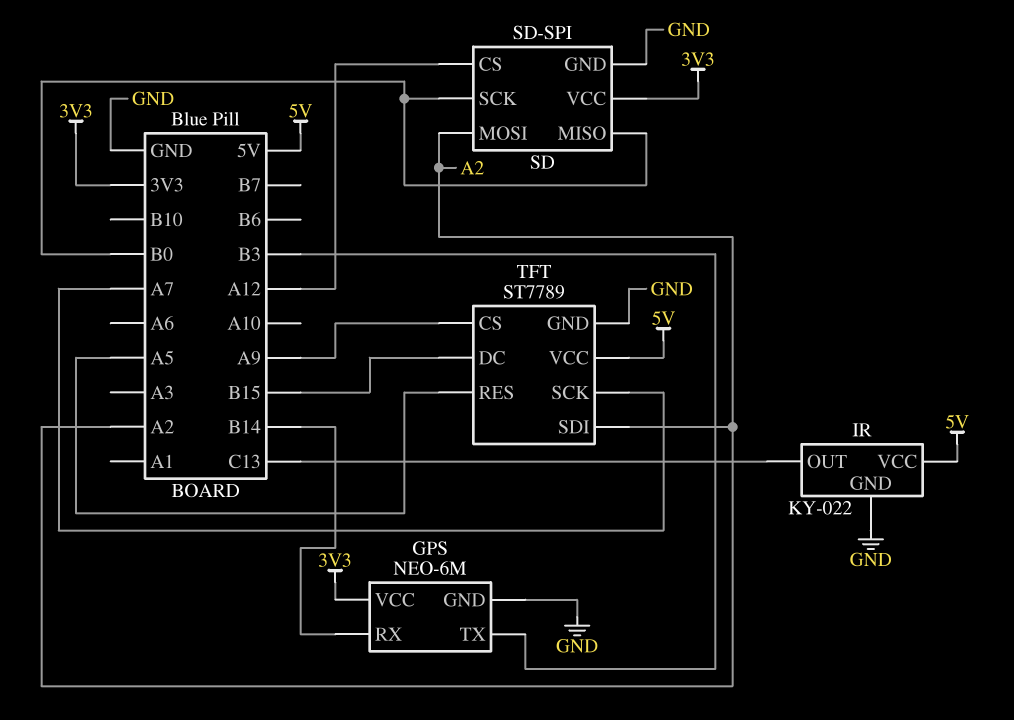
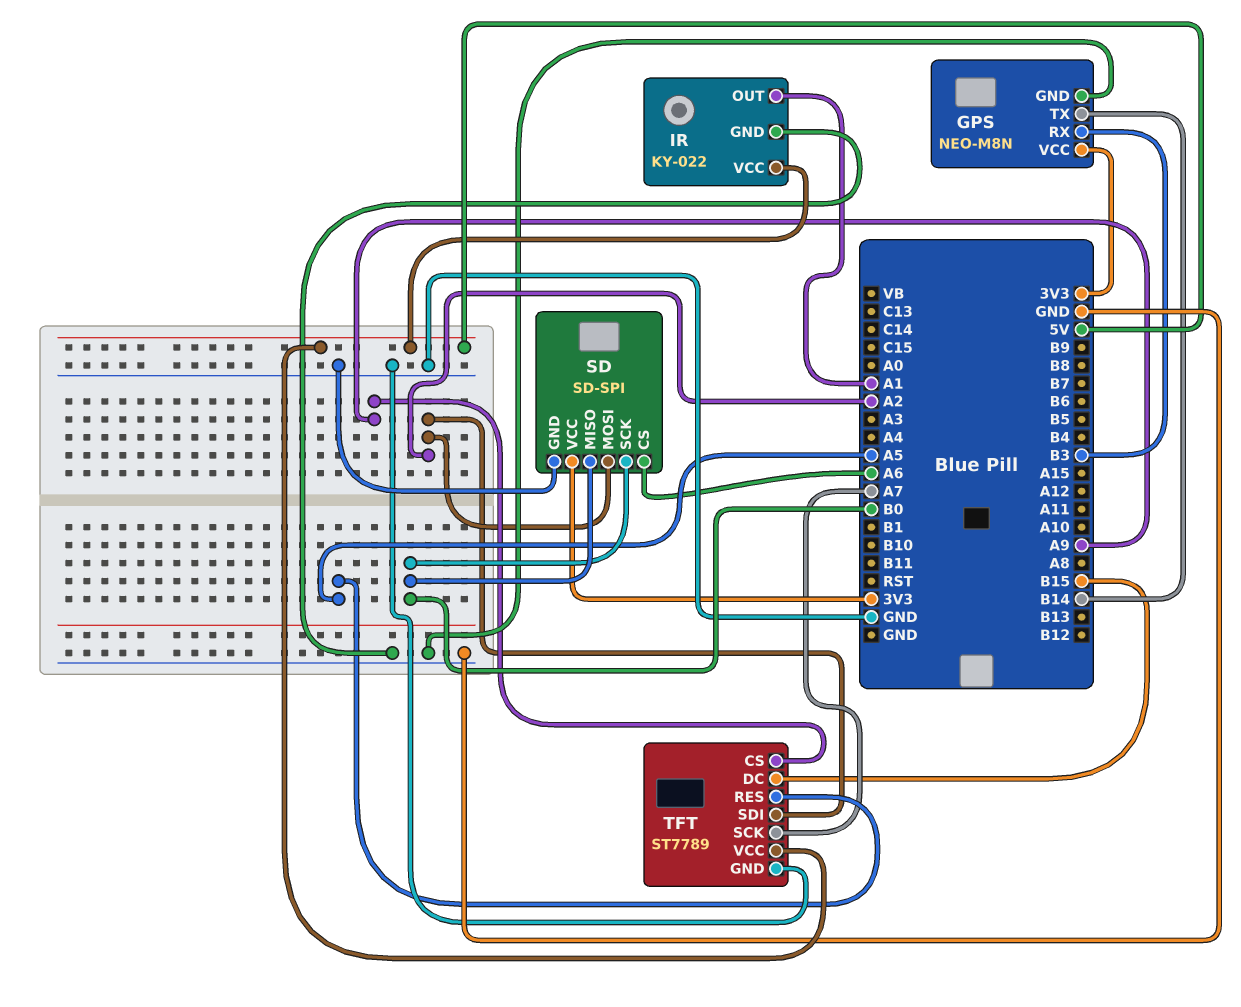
GPS: NEO-6M -> NEO-M8N
GPS pin RX: B14 -> B3
GPS pin TX: B3 -> B14
IR pin OUT: C13 -> A1
SD pin CS: A12 -> A6

